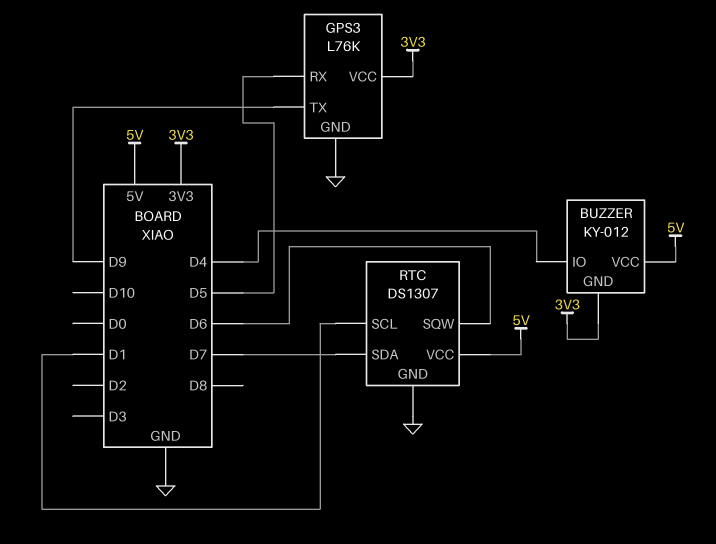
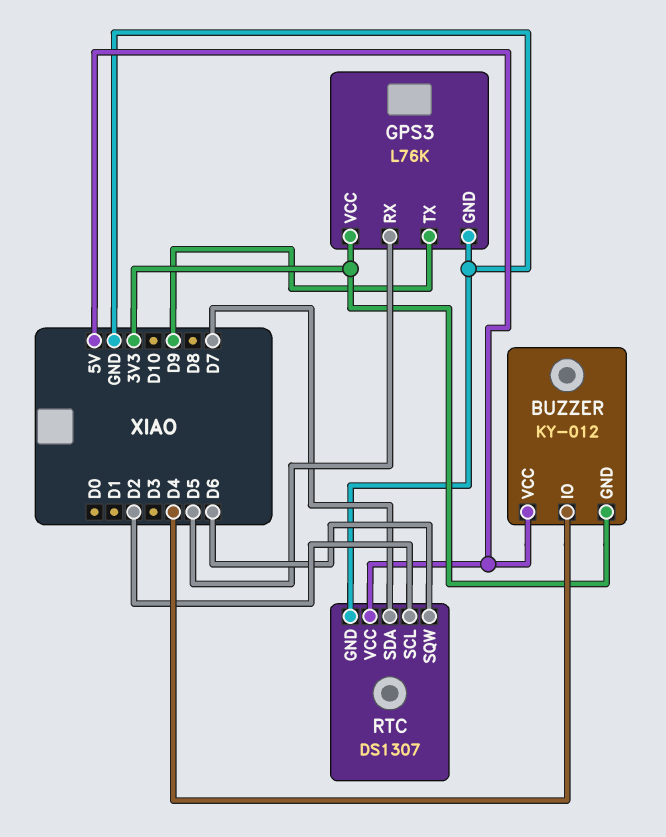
RTC pin SCL: D1 -> D2

